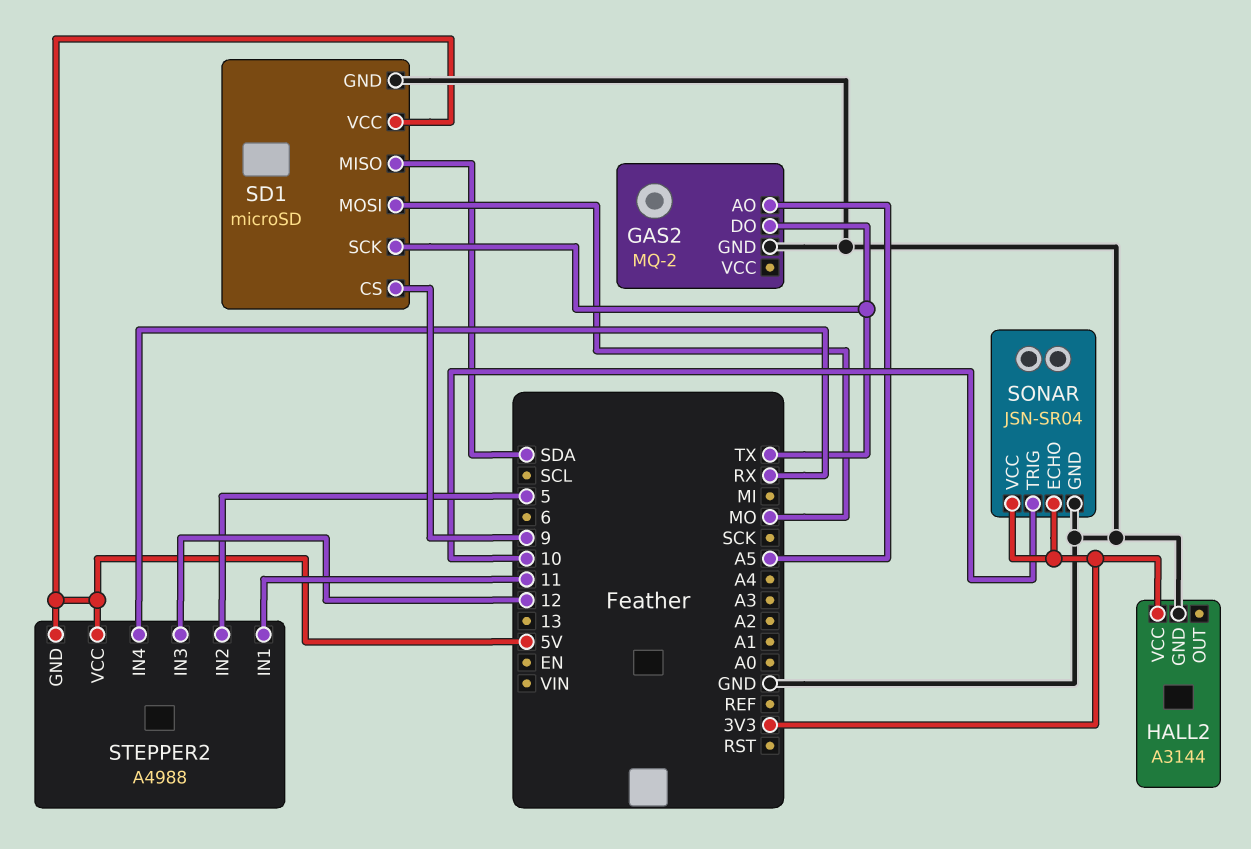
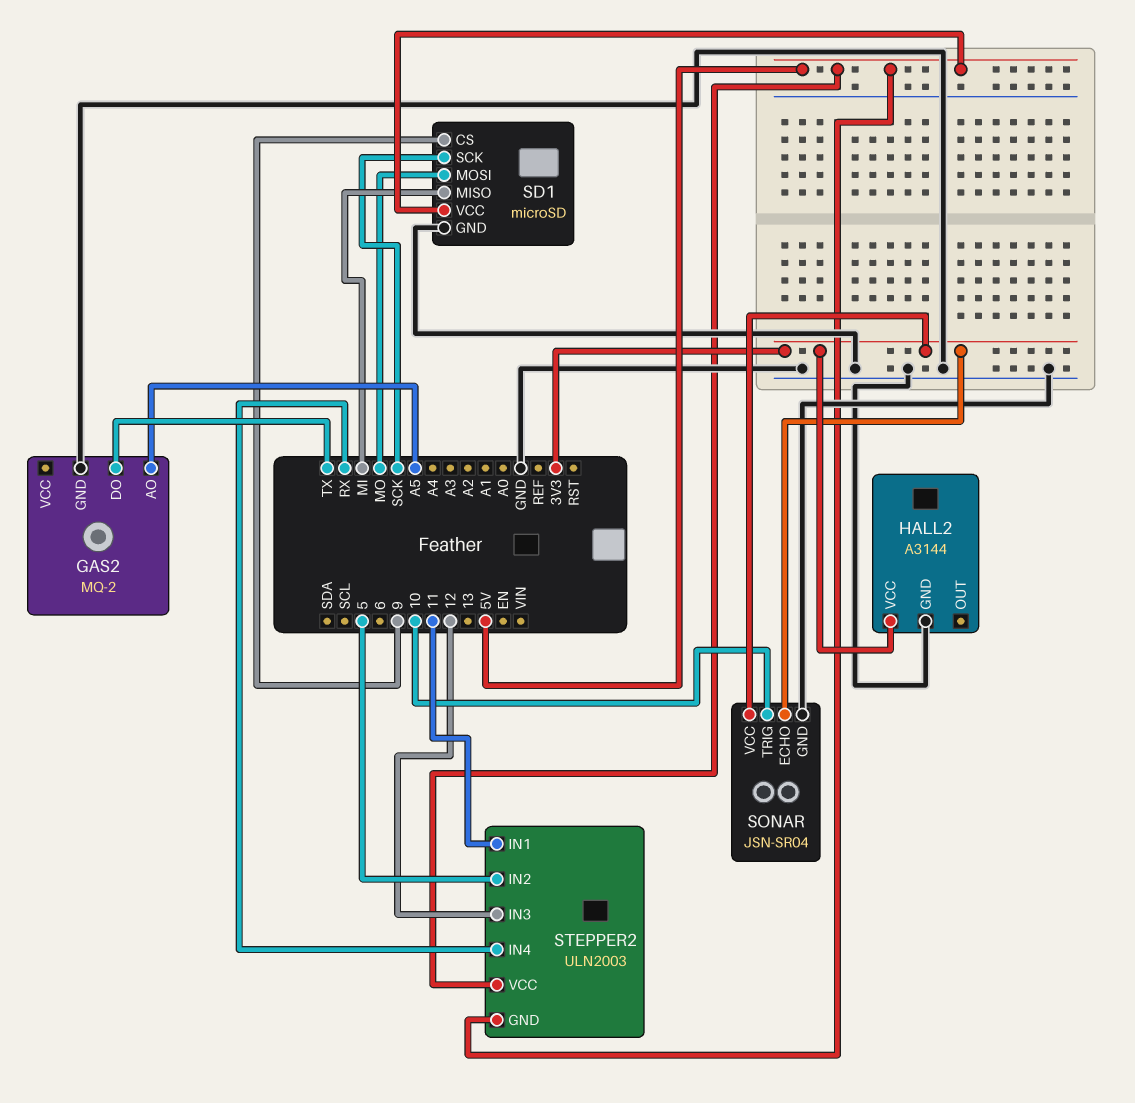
SD1 pin MISO: SDA -> MI
SD1 pin SCK: TX -> SCK
STEPPER2: A4988 -> ULN2003

